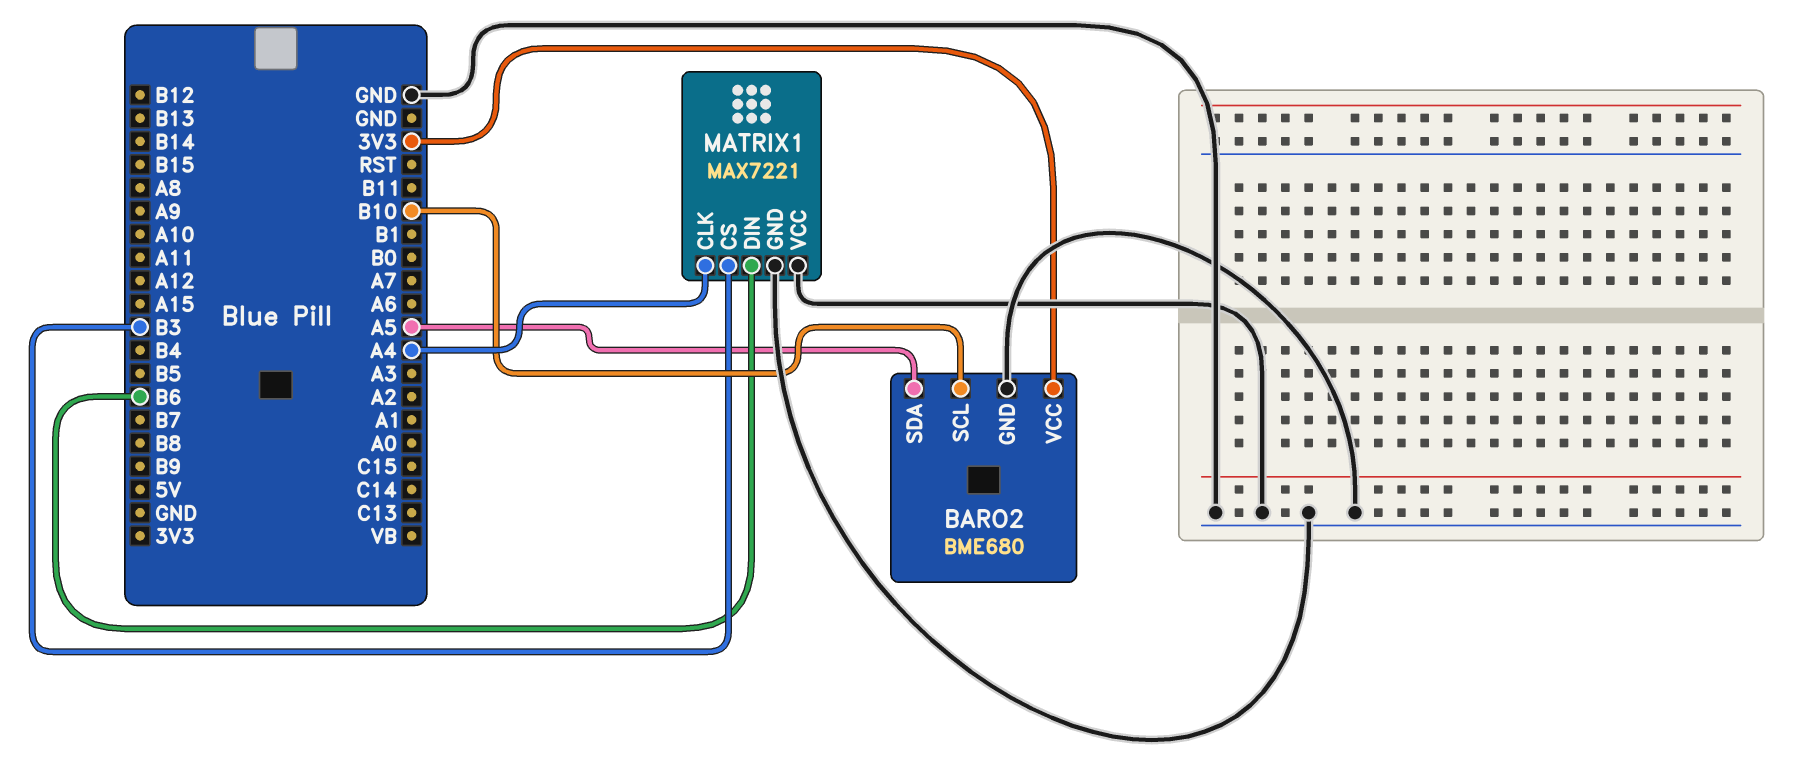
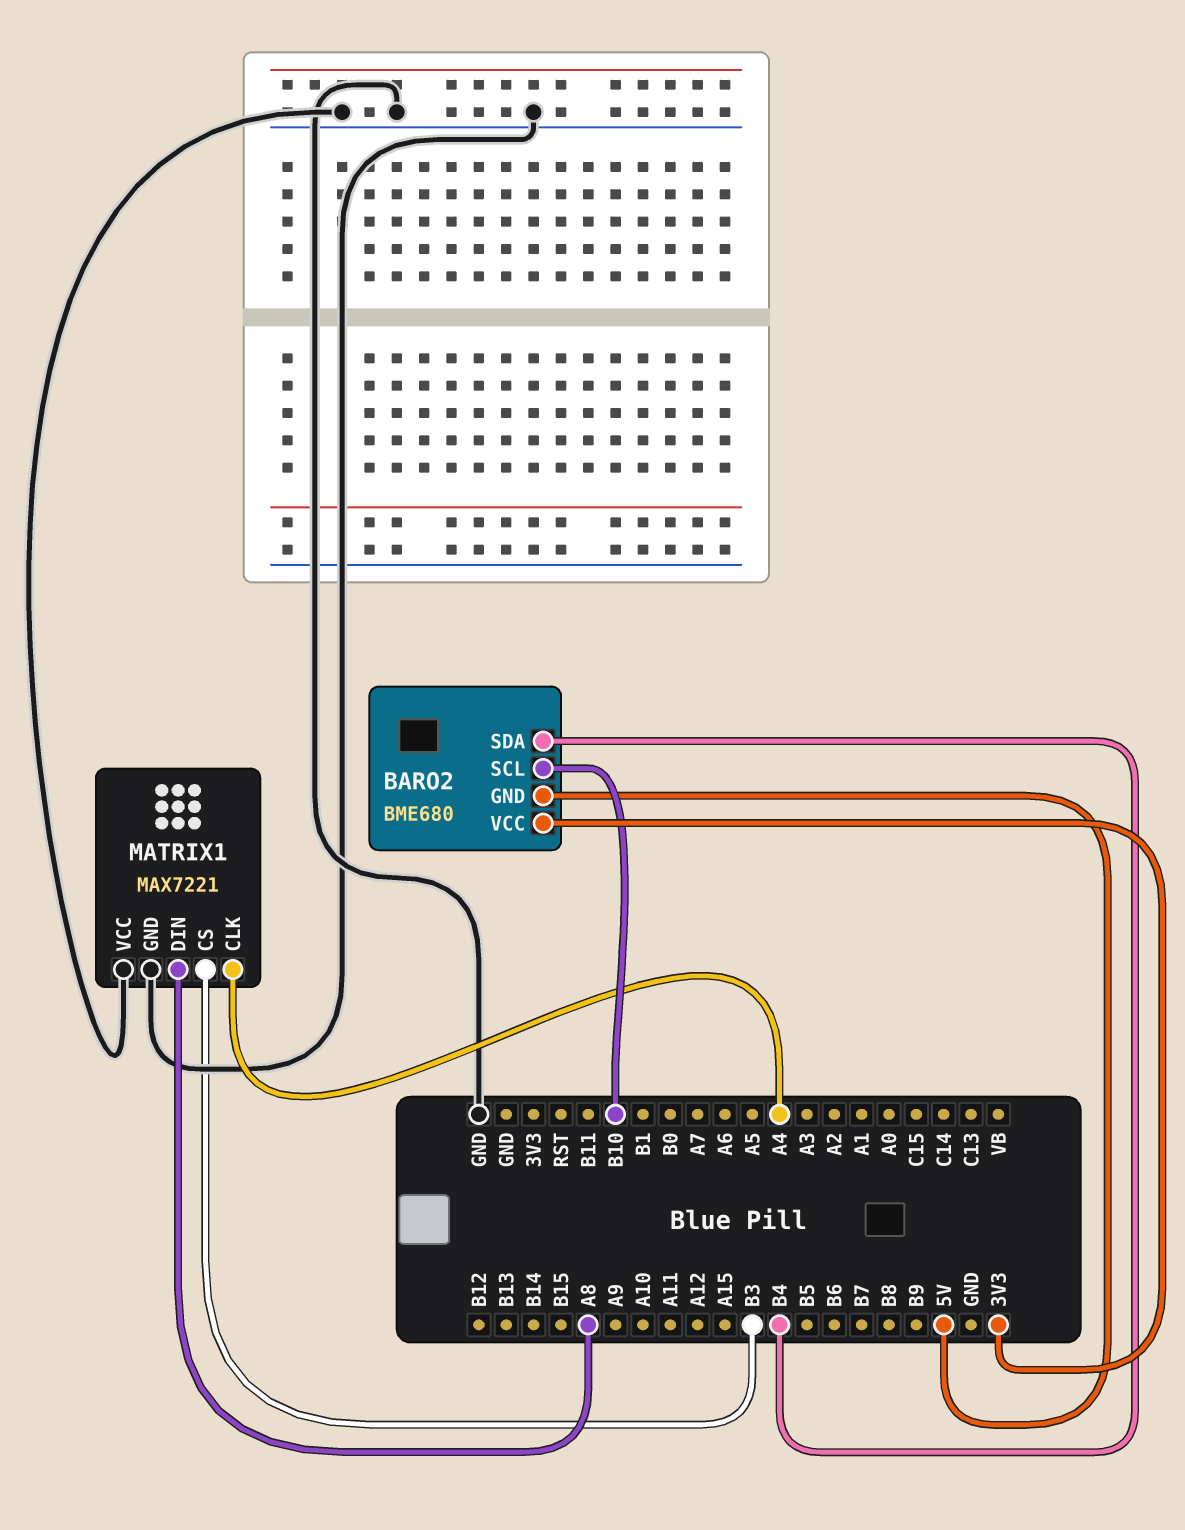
BARO2 pin GND: GND -> 5V
BARO2 pin SDA: A5 -> B4
MATRIX1 pin DIN: B6 -> A8

